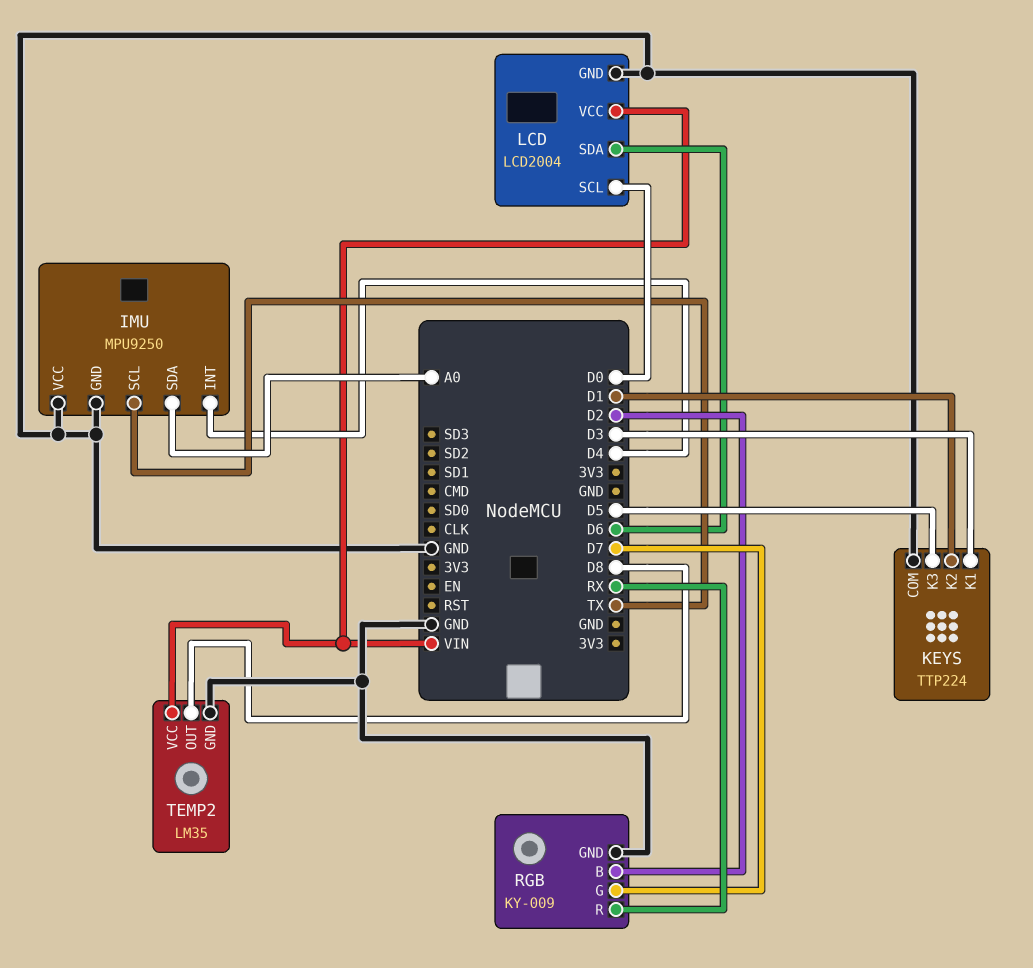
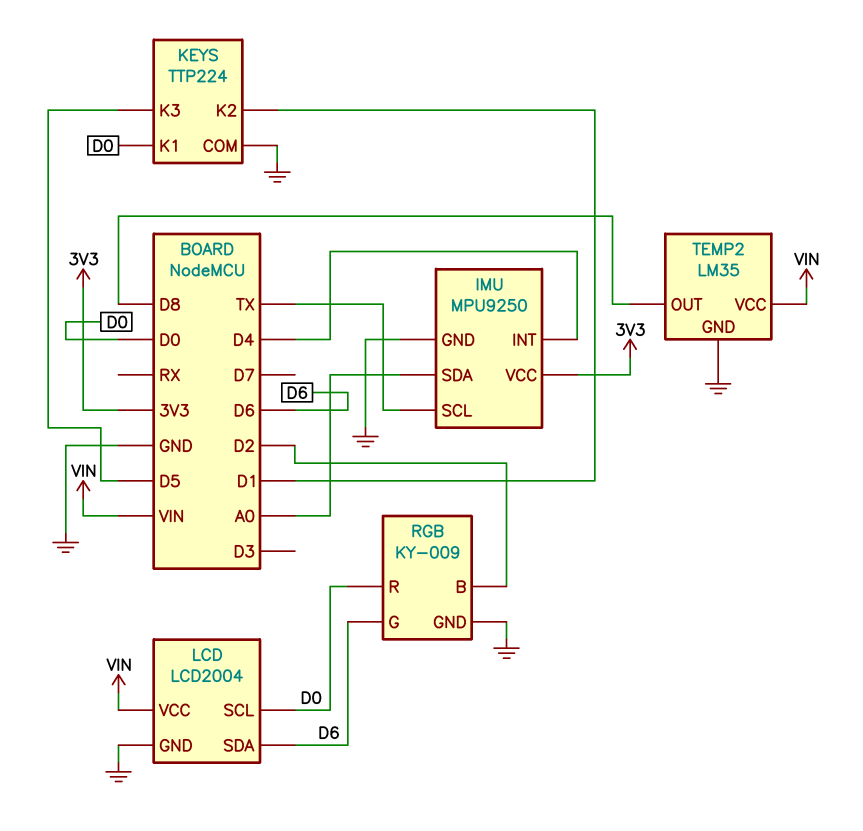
IMU pin VCC: GND -> 3V3
KEYS pin K1: D3 -> D0
RGB pin G: D7 -> D6
RGB pin R: RX -> D0

